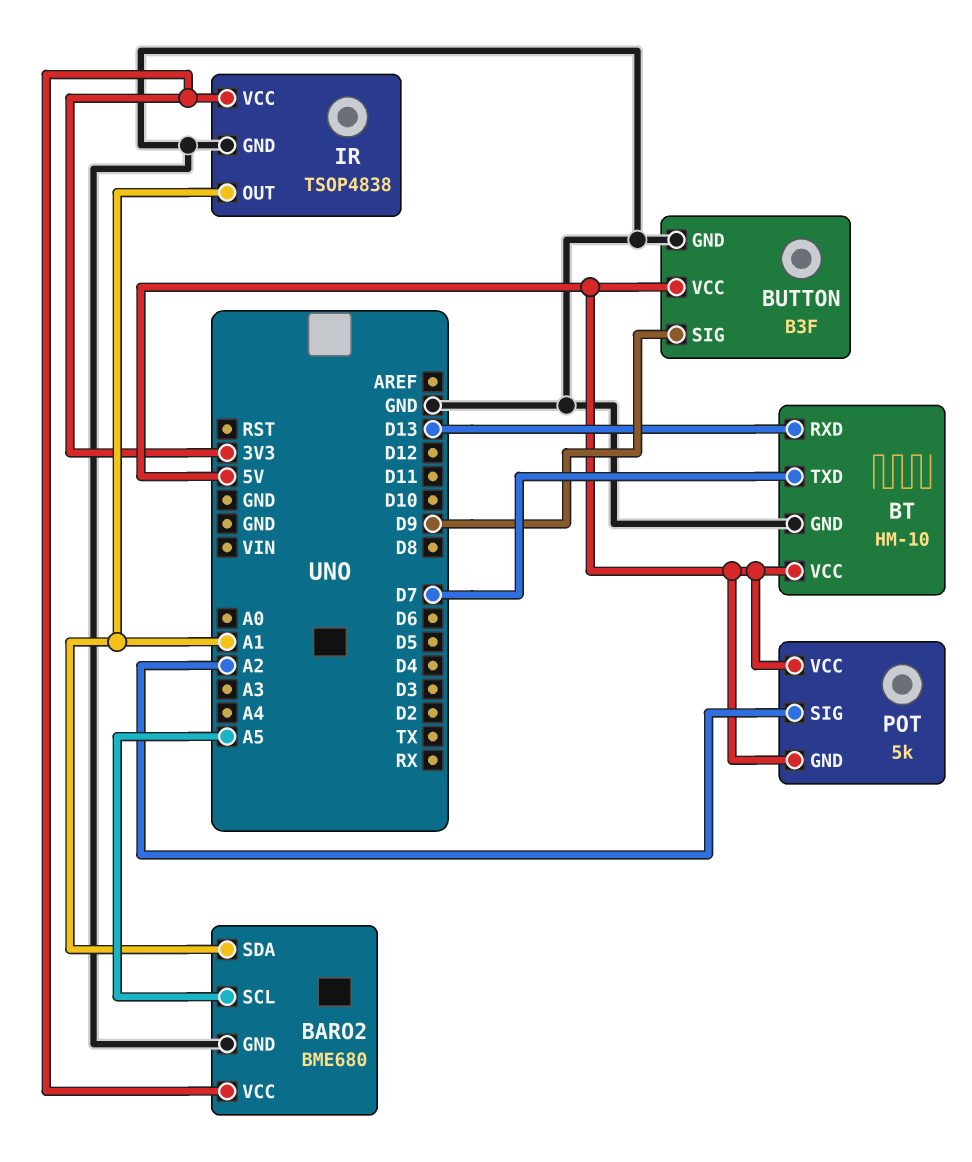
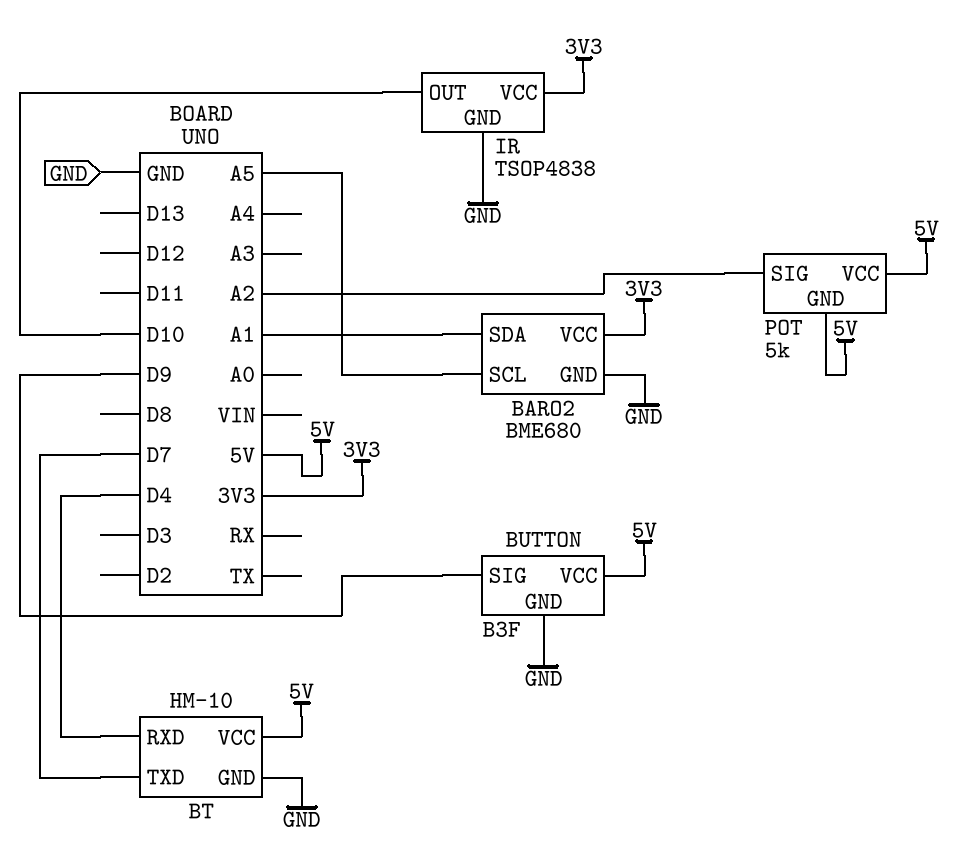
BT pin RXD: D13 -> D4
IR pin OUT: A1 -> D10

